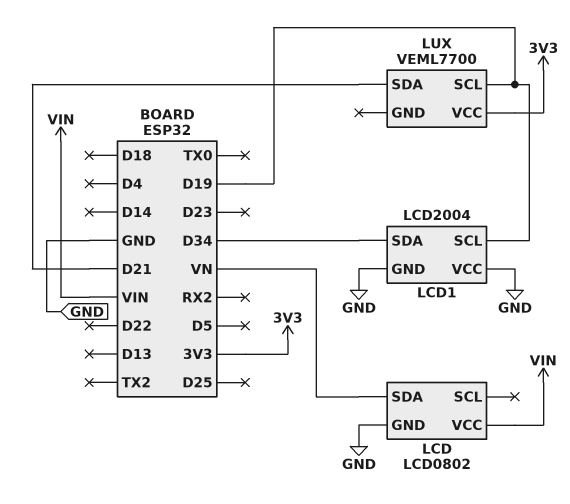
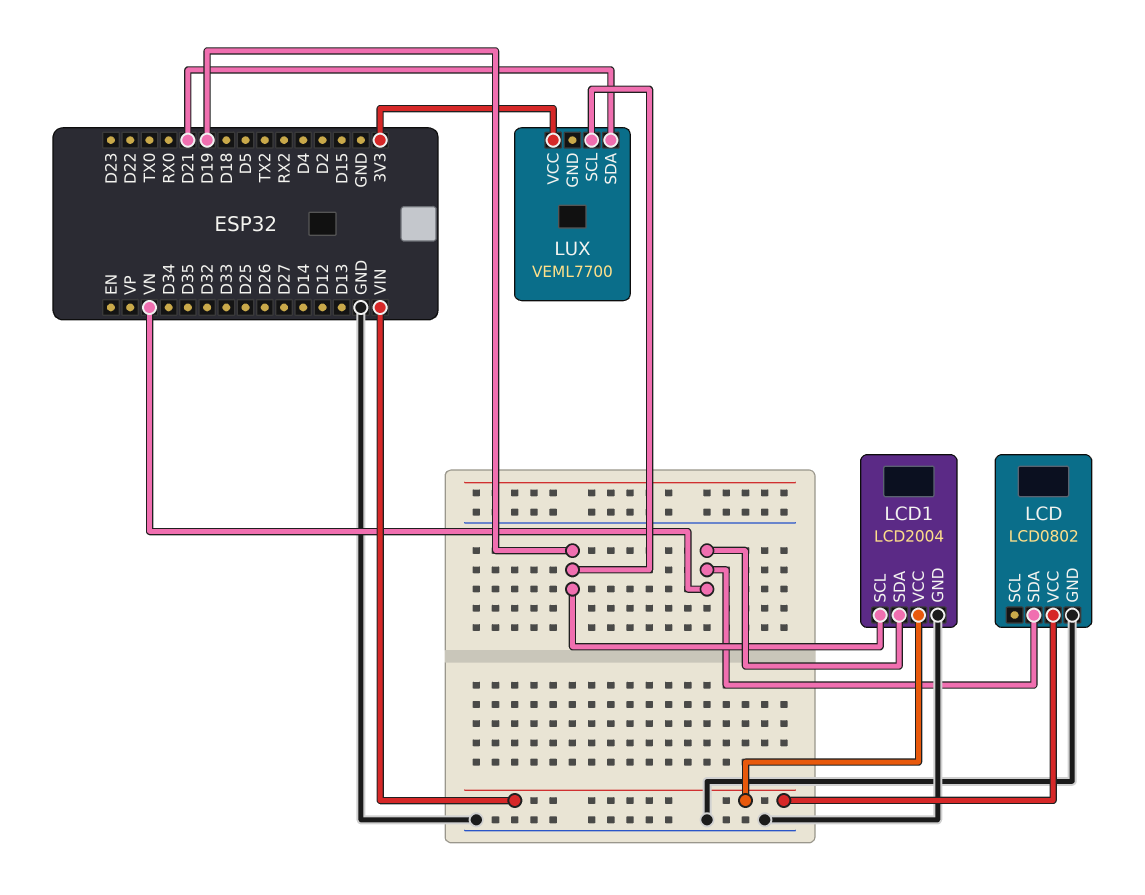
LCD1 pin SDA: D34 -> VN
LCD1 pin VCC: GND -> VIN

